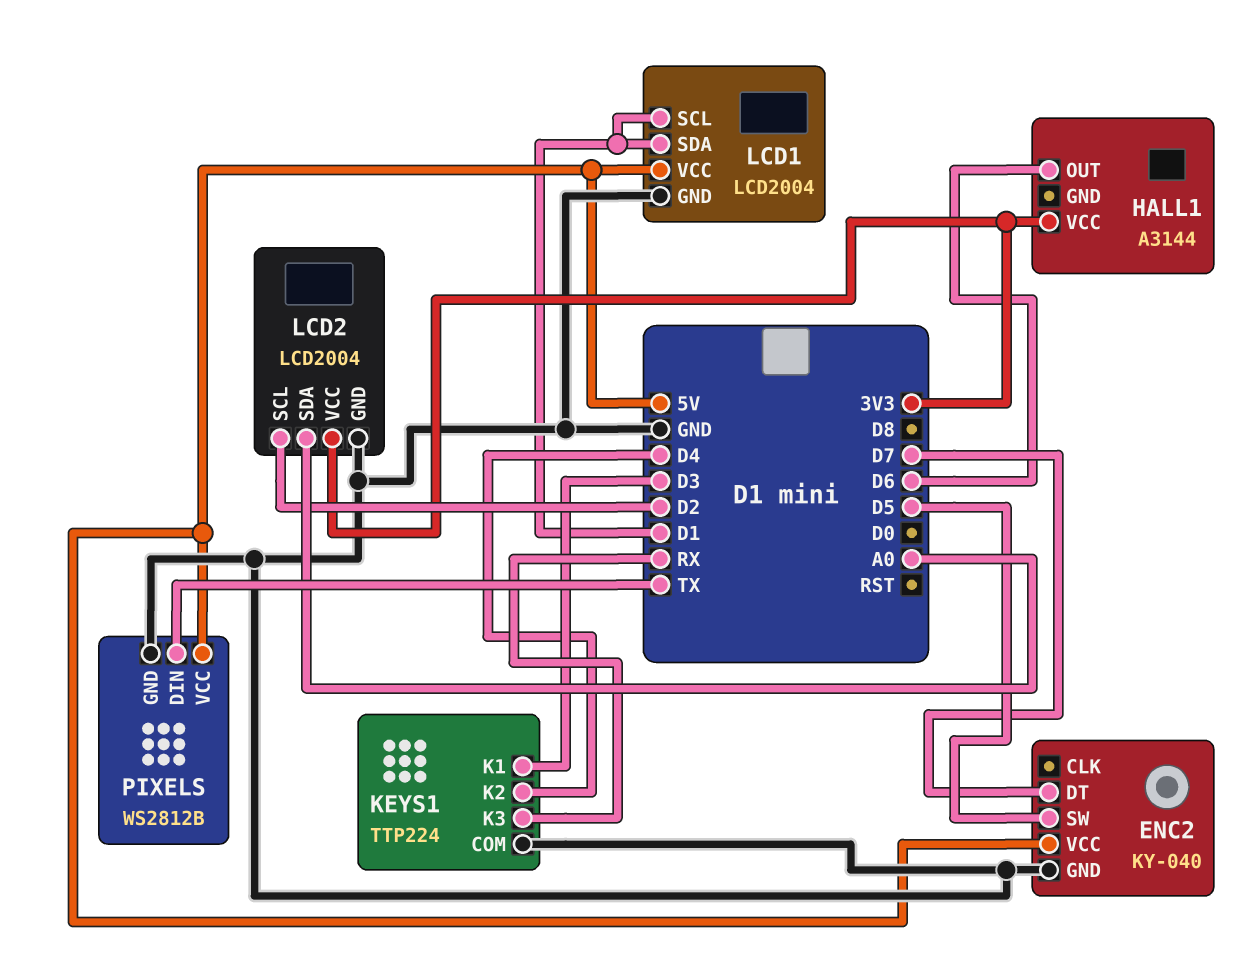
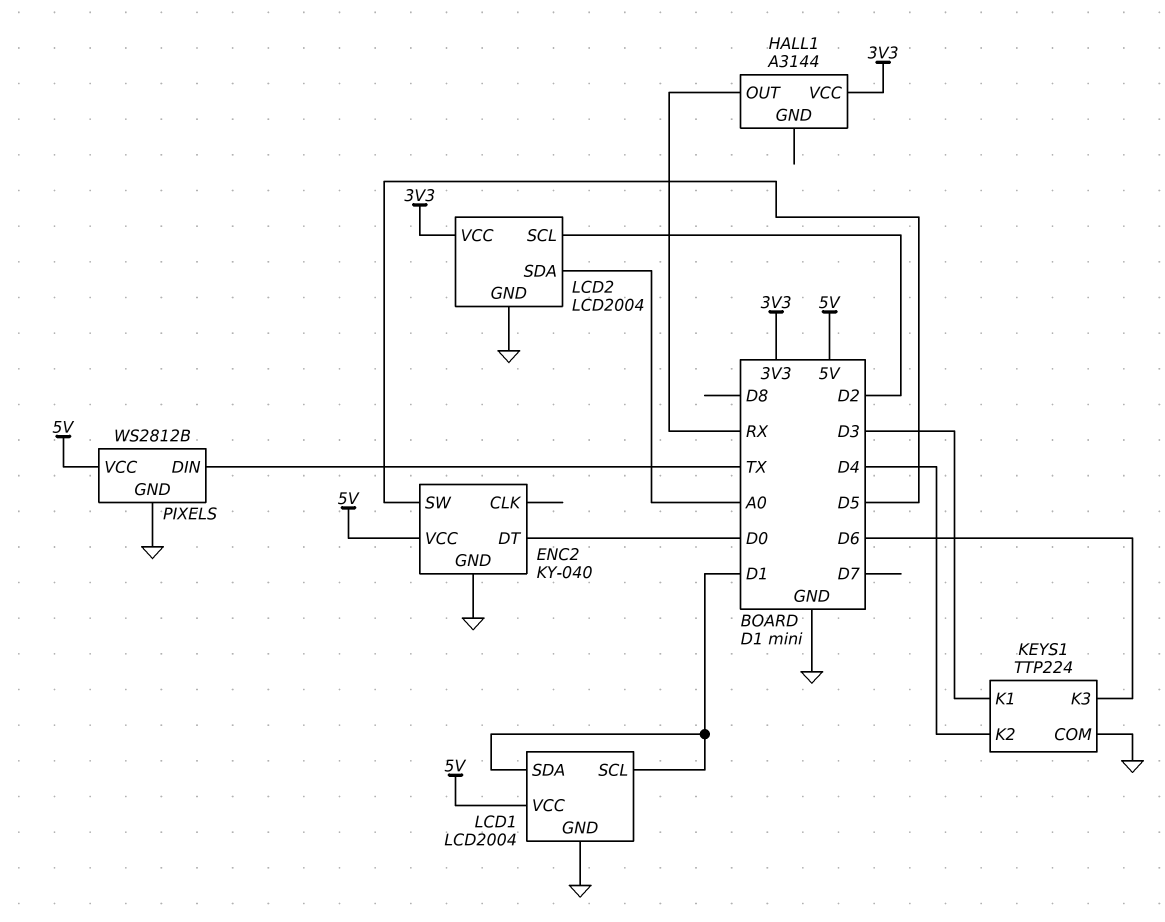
ENC2 pin DT: D7 -> D0
HALL1 pin OUT: D6 -> RX
KEYS1 pin K3: RX -> D6

